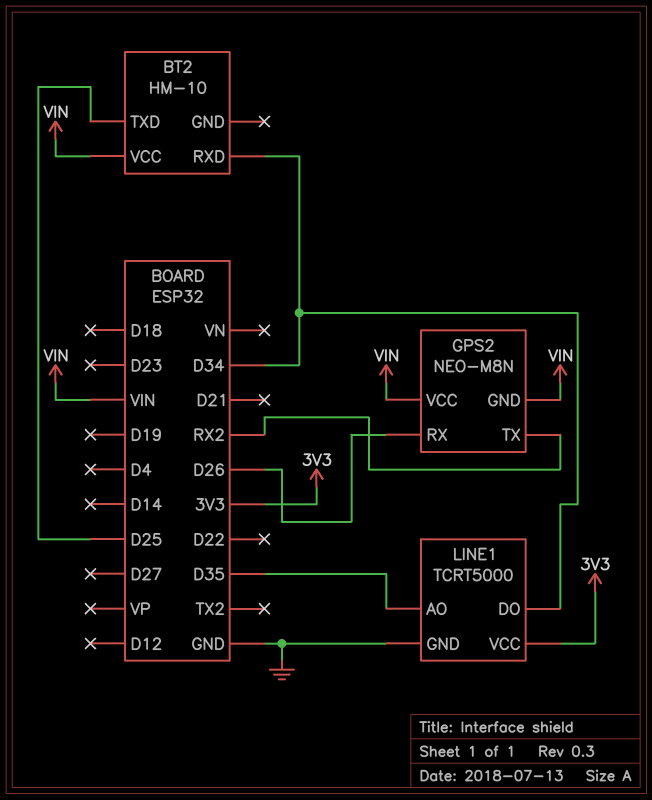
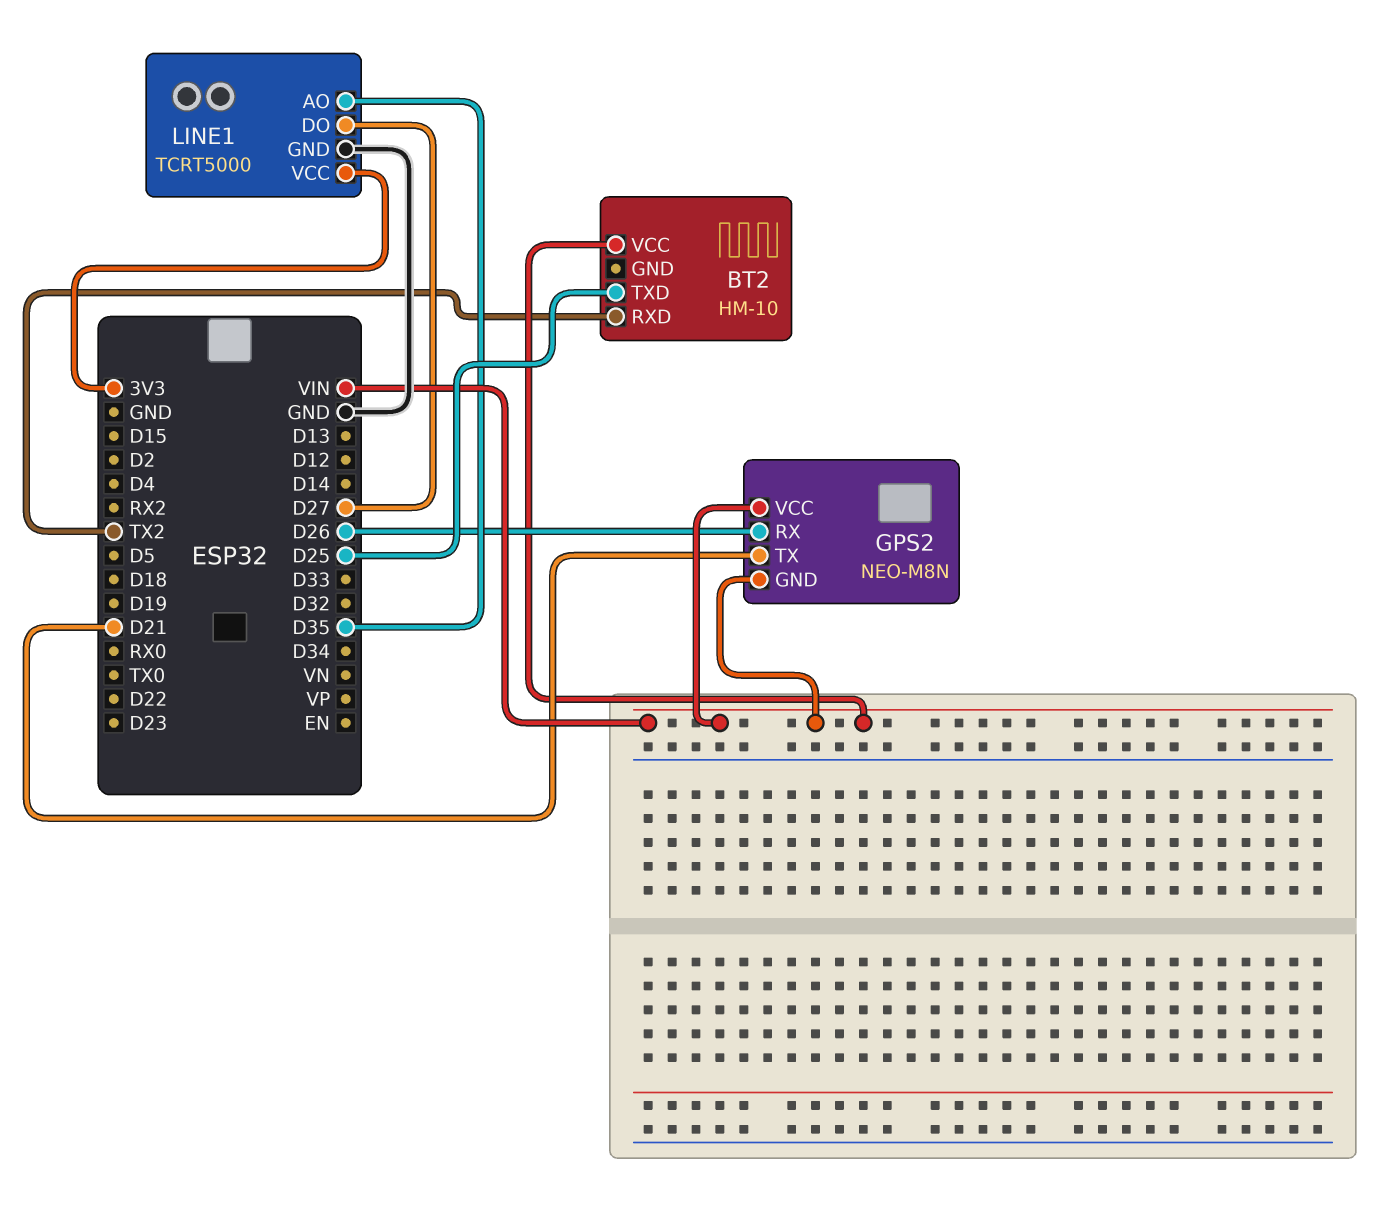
BT2 pin RXD: D34 -> TX2
GPS2 pin TX: RX2 -> D21
LINE1 pin DO: D34 -> D27

